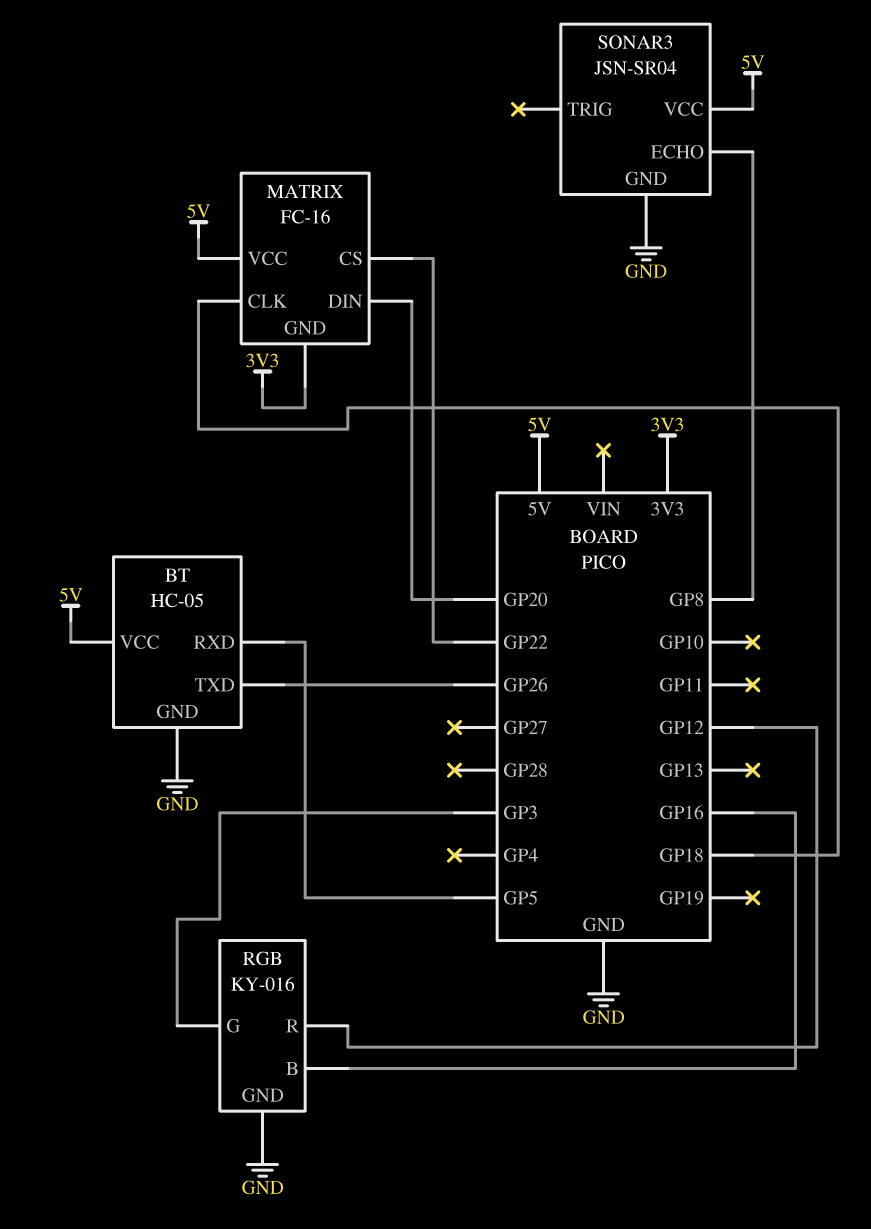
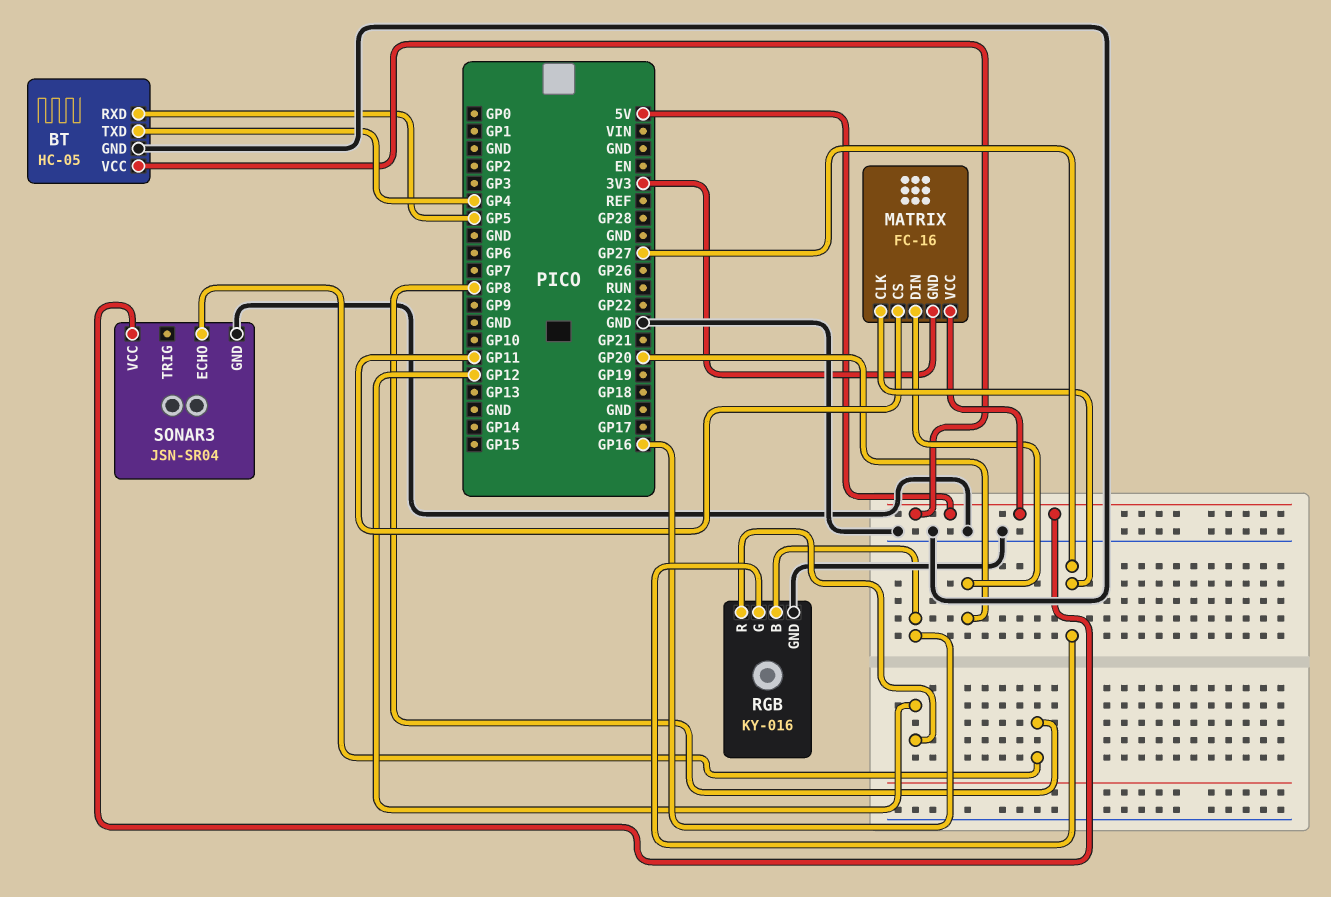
BT pin TXD: GP26 -> GP4
MATRIX pin CLK: GP18 -> GP27
MATRIX pin CS: GP22 -> GP11
RGB pin G: GP3 -> GP27

